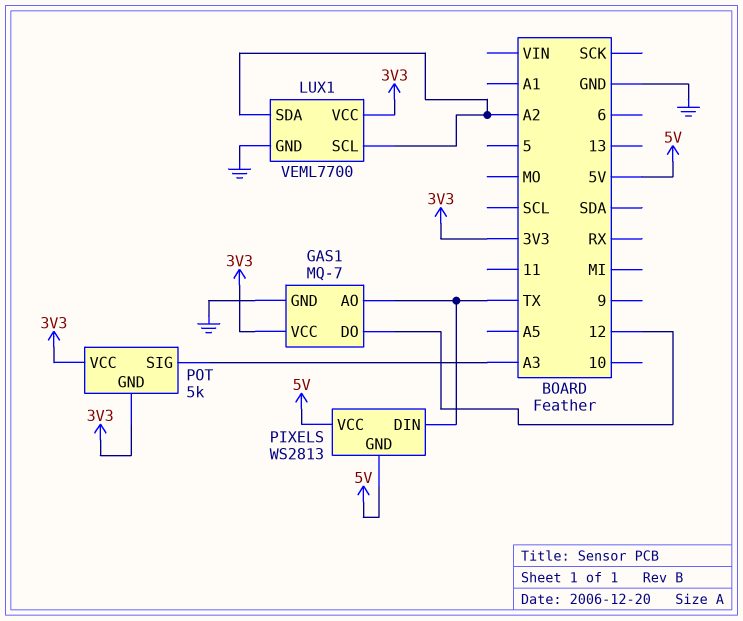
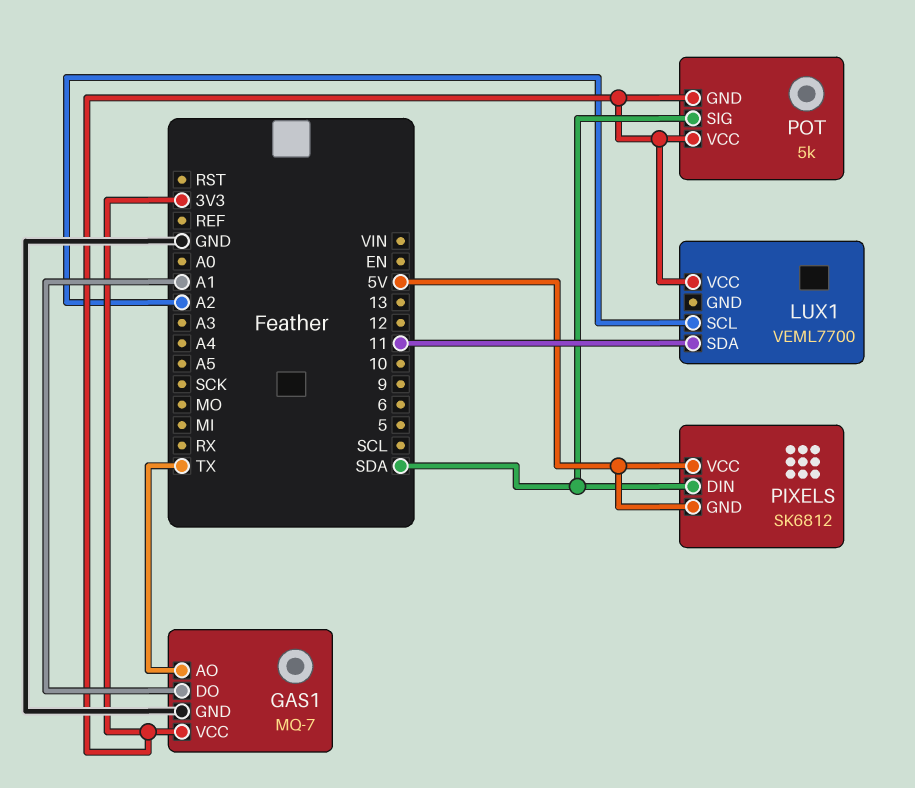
GAS1 pin DO: 12 -> A1
LUX1 pin GND: GND -> none
LUX1 pin SDA: A2 -> 11
PIXELS: WS2813 -> SK6812
PIXELS pin DIN: TX -> SDA
POT pin SIG: A3 -> SDA

